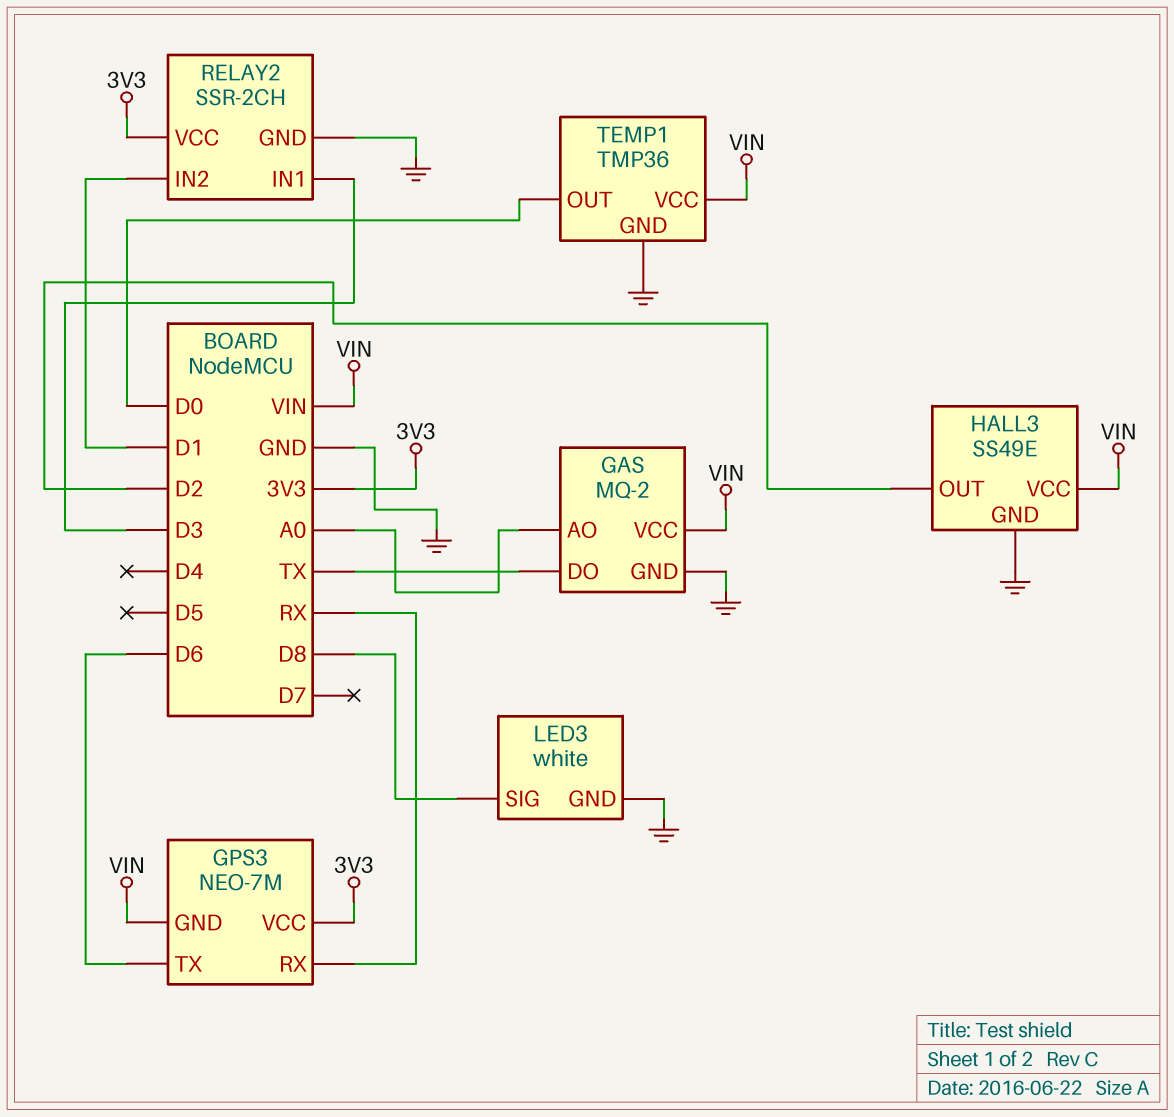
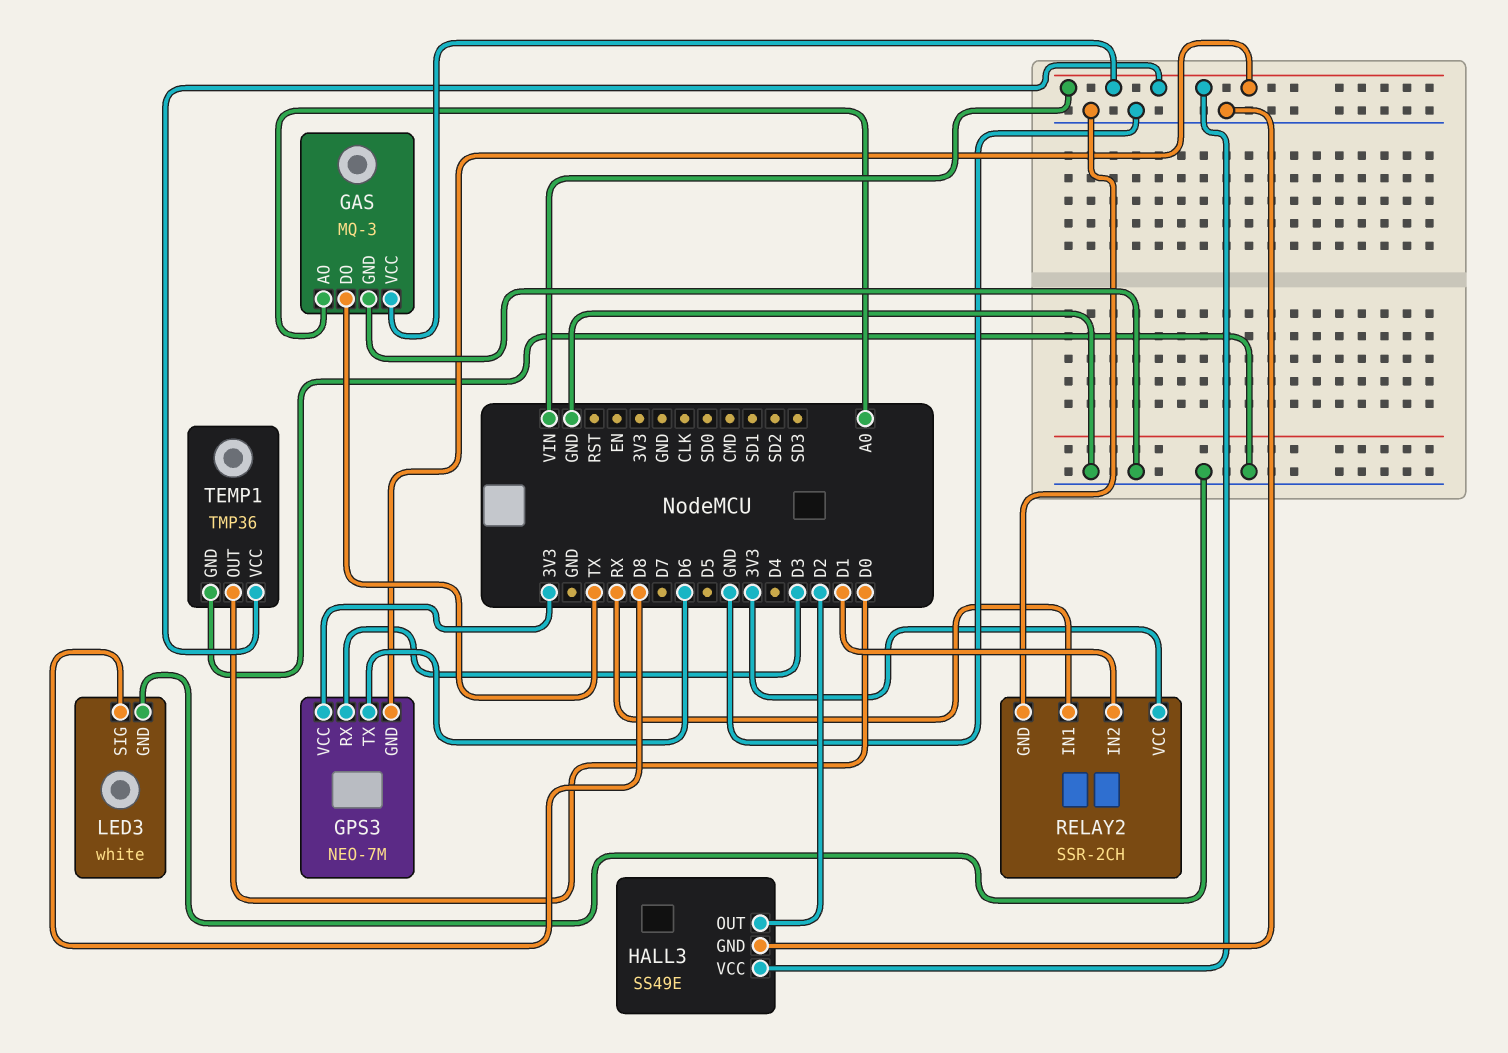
GAS: MQ-2 -> MQ-3
GPS3 pin RX: RX -> D3
RELAY2 pin IN1: D3 -> RX

